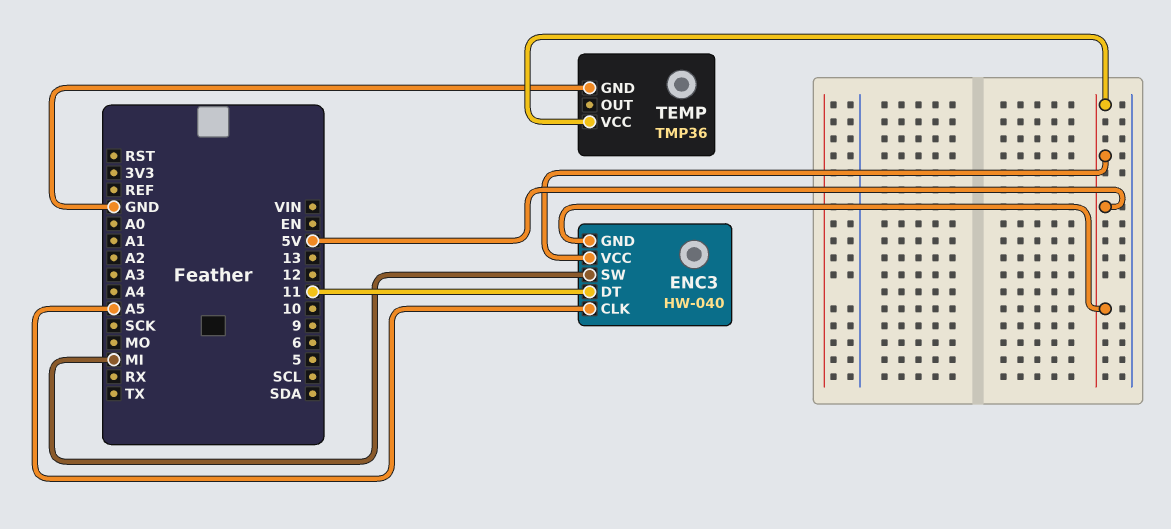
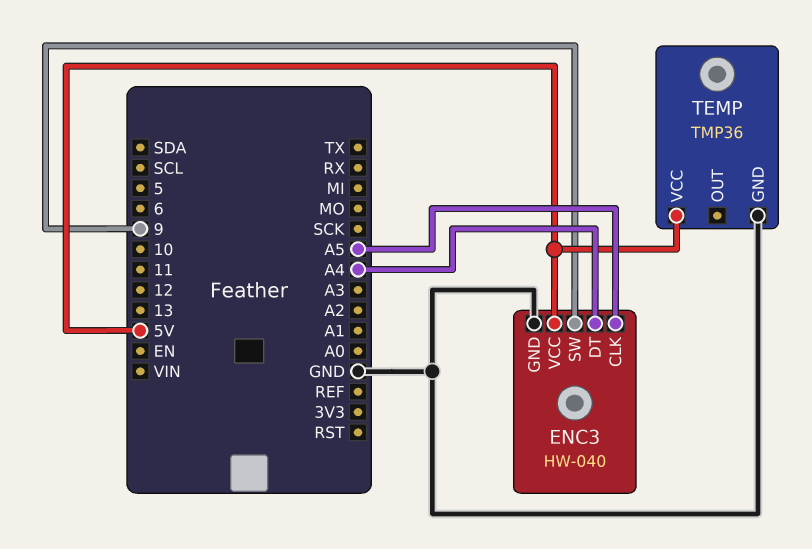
ENC3 pin DT: 11 -> A4
ENC3 pin GND: 5V -> GND
ENC3 pin SW: MI -> 9

